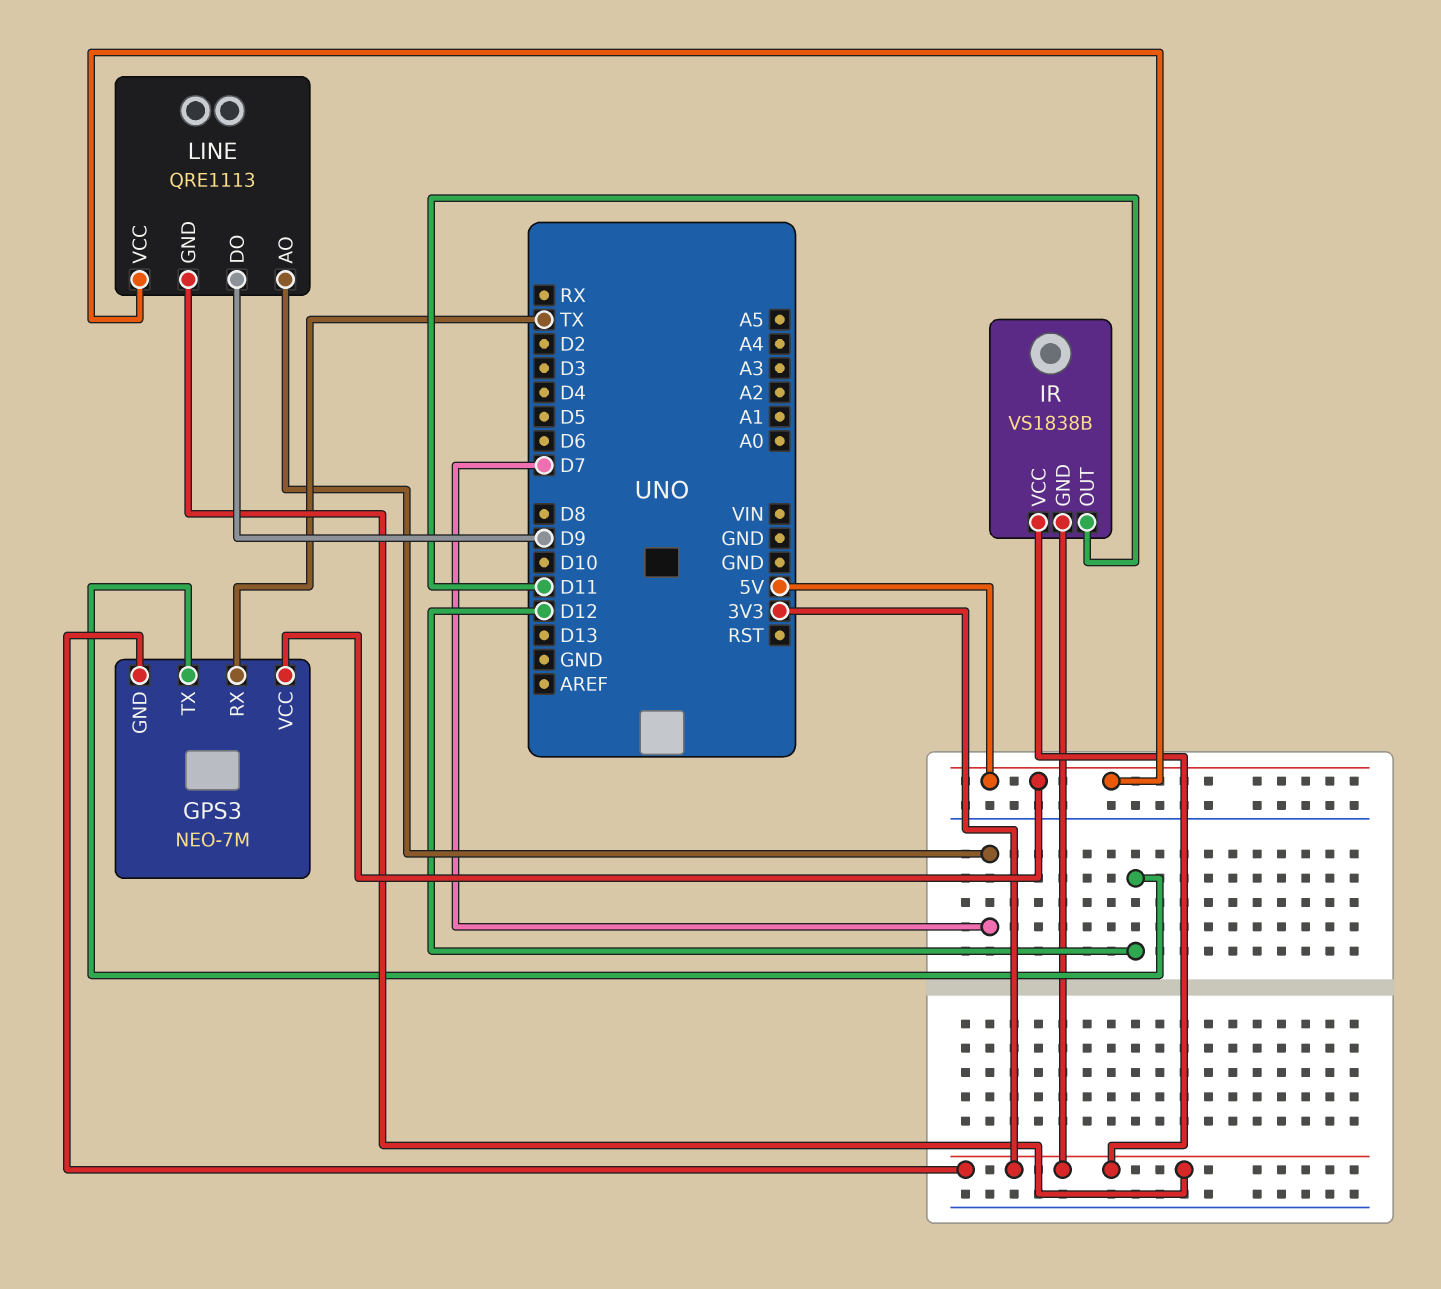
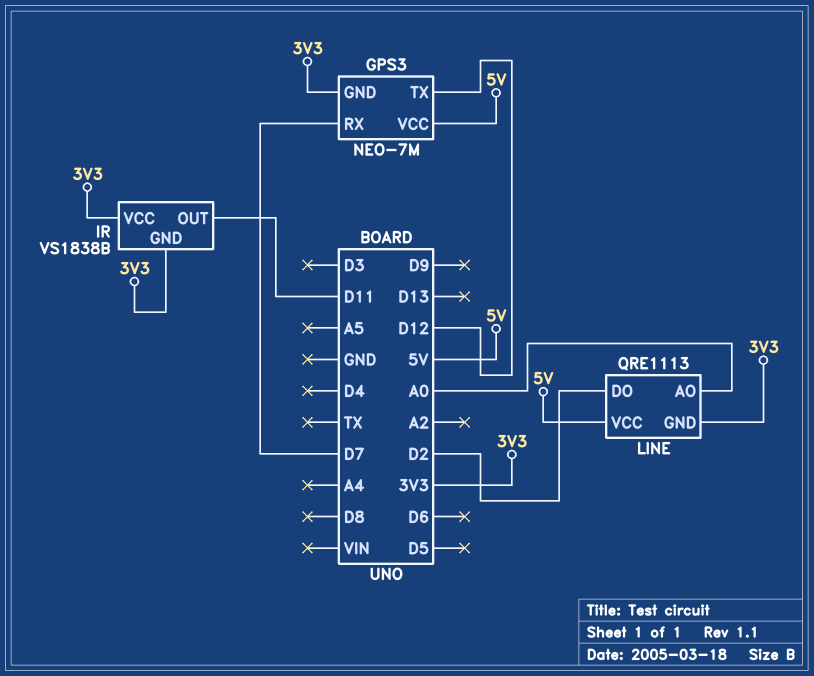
GPS3 pin RX: TX -> D7
LINE pin AO: D7 -> A0
LINE pin DO: D9 -> D2

